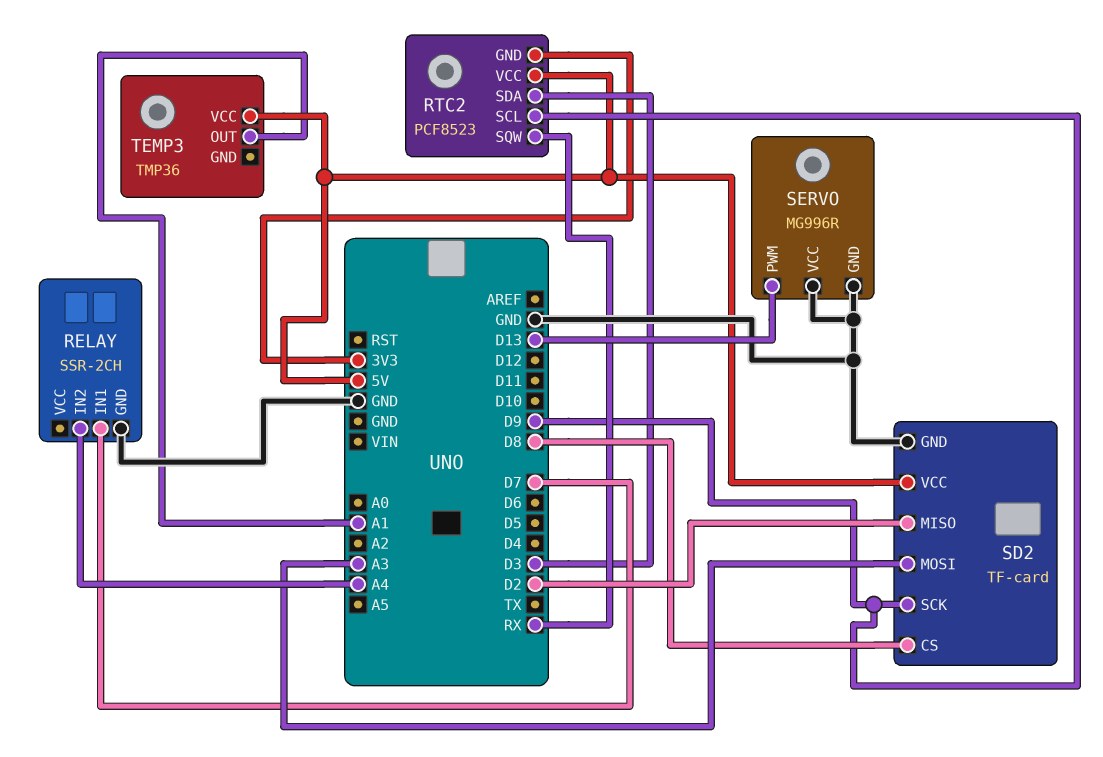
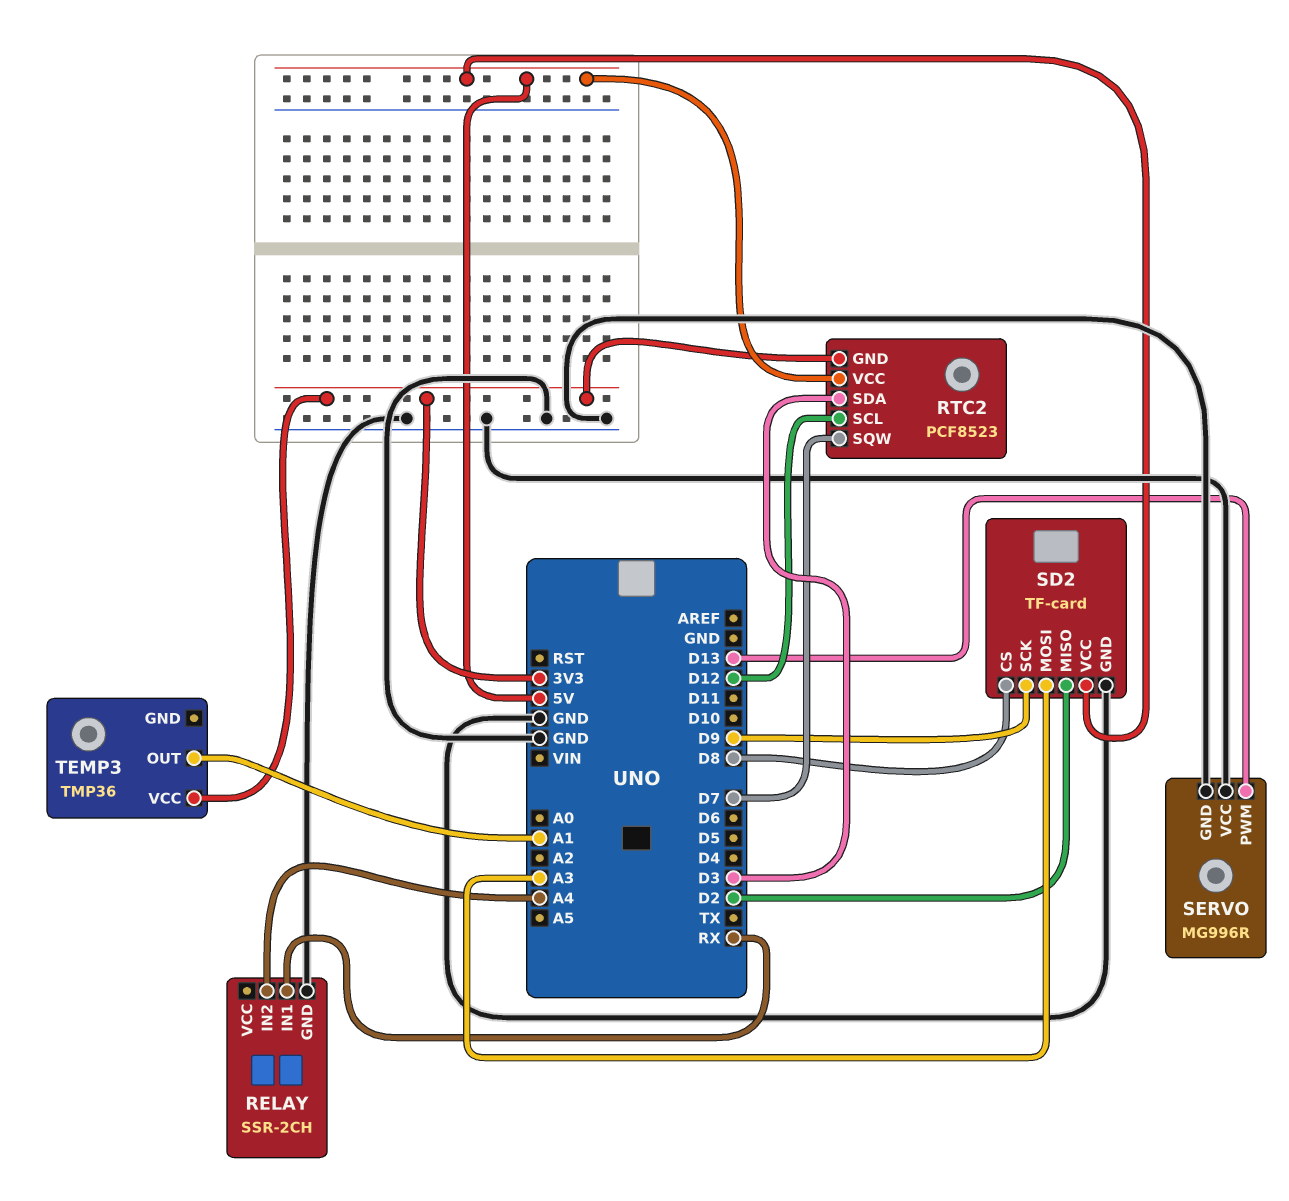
RELAY pin IN1: D7 -> RX
RTC2 pin SCL: D9 -> D12
RTC2 pin SQW: RX -> D7
TEMP3 pin VCC: 5V -> 3V3

